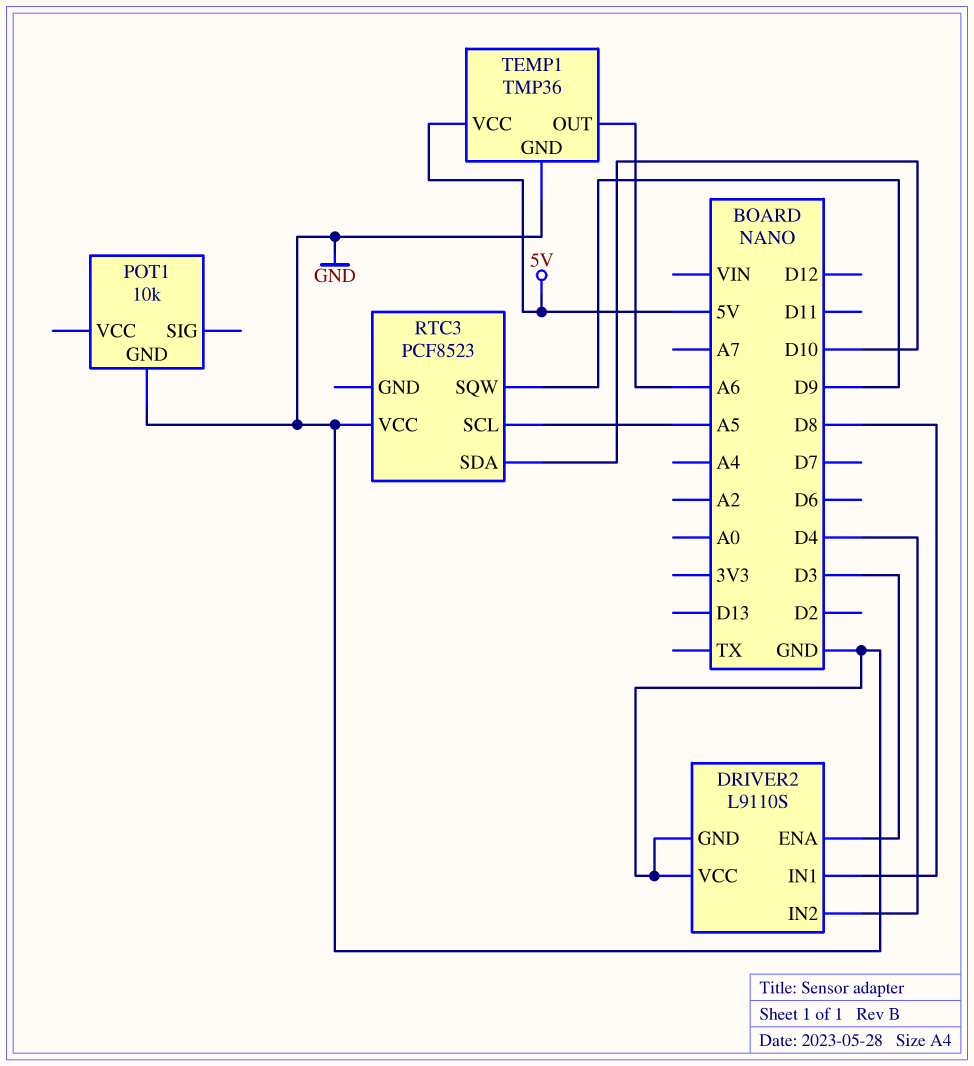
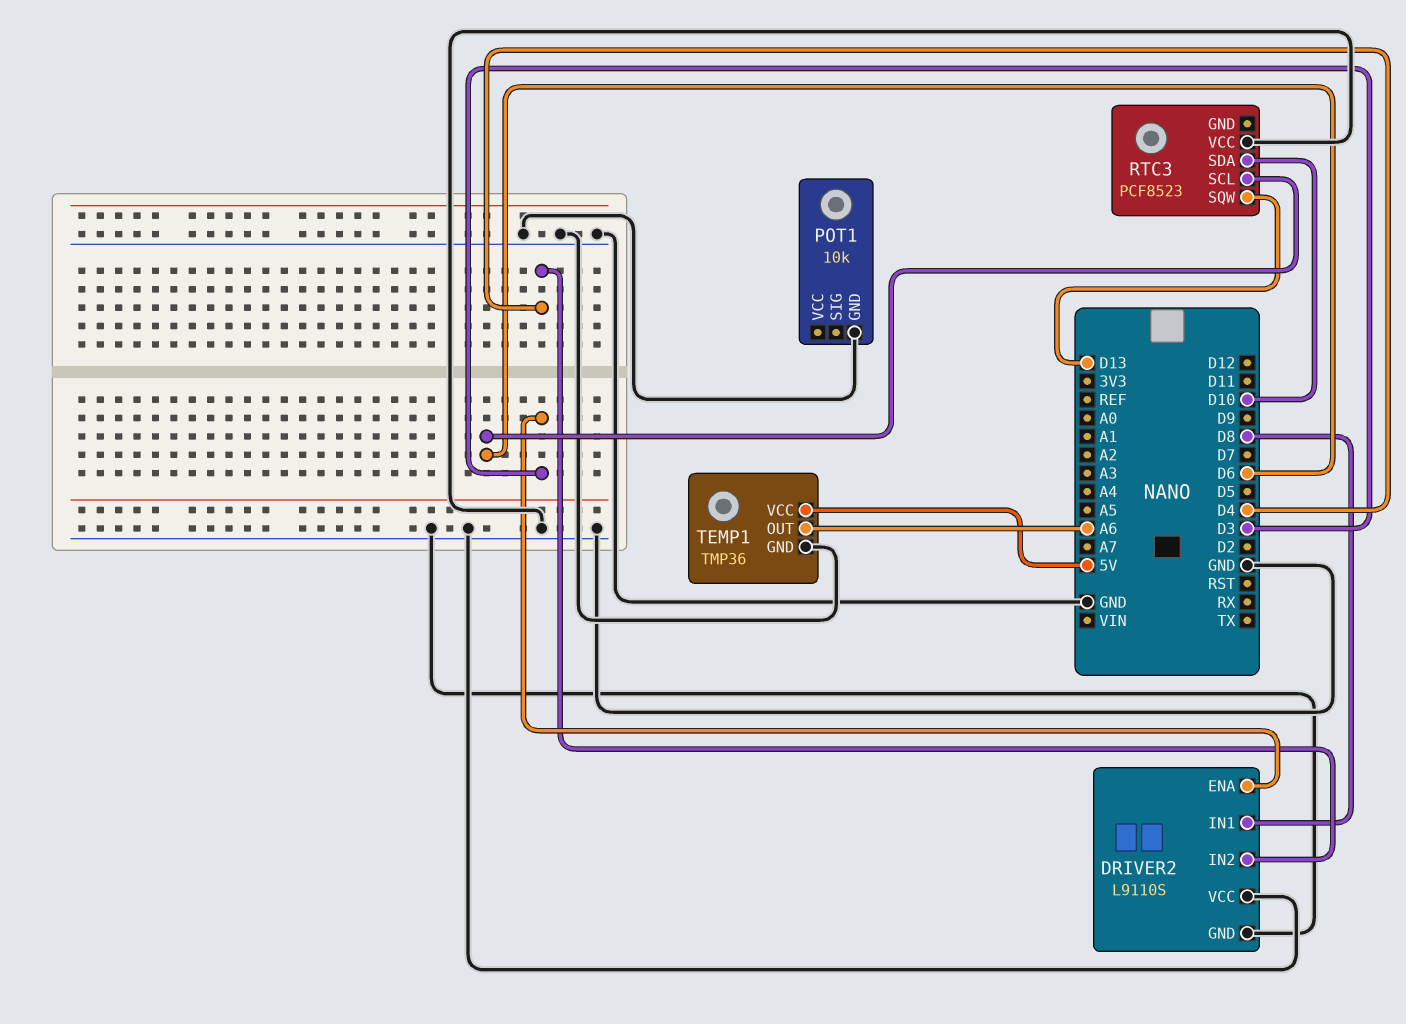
RTC3 pin SCL: A5 -> D6
RTC3 pin SQW: D9 -> D13

